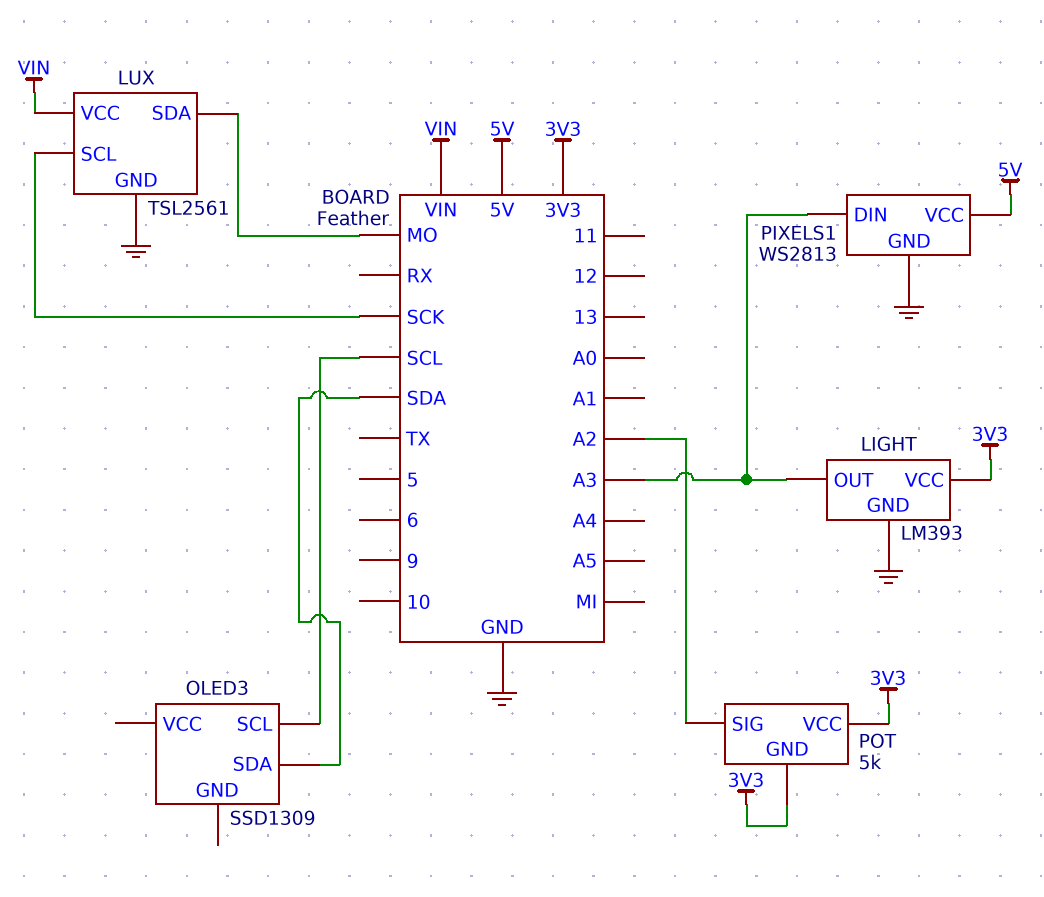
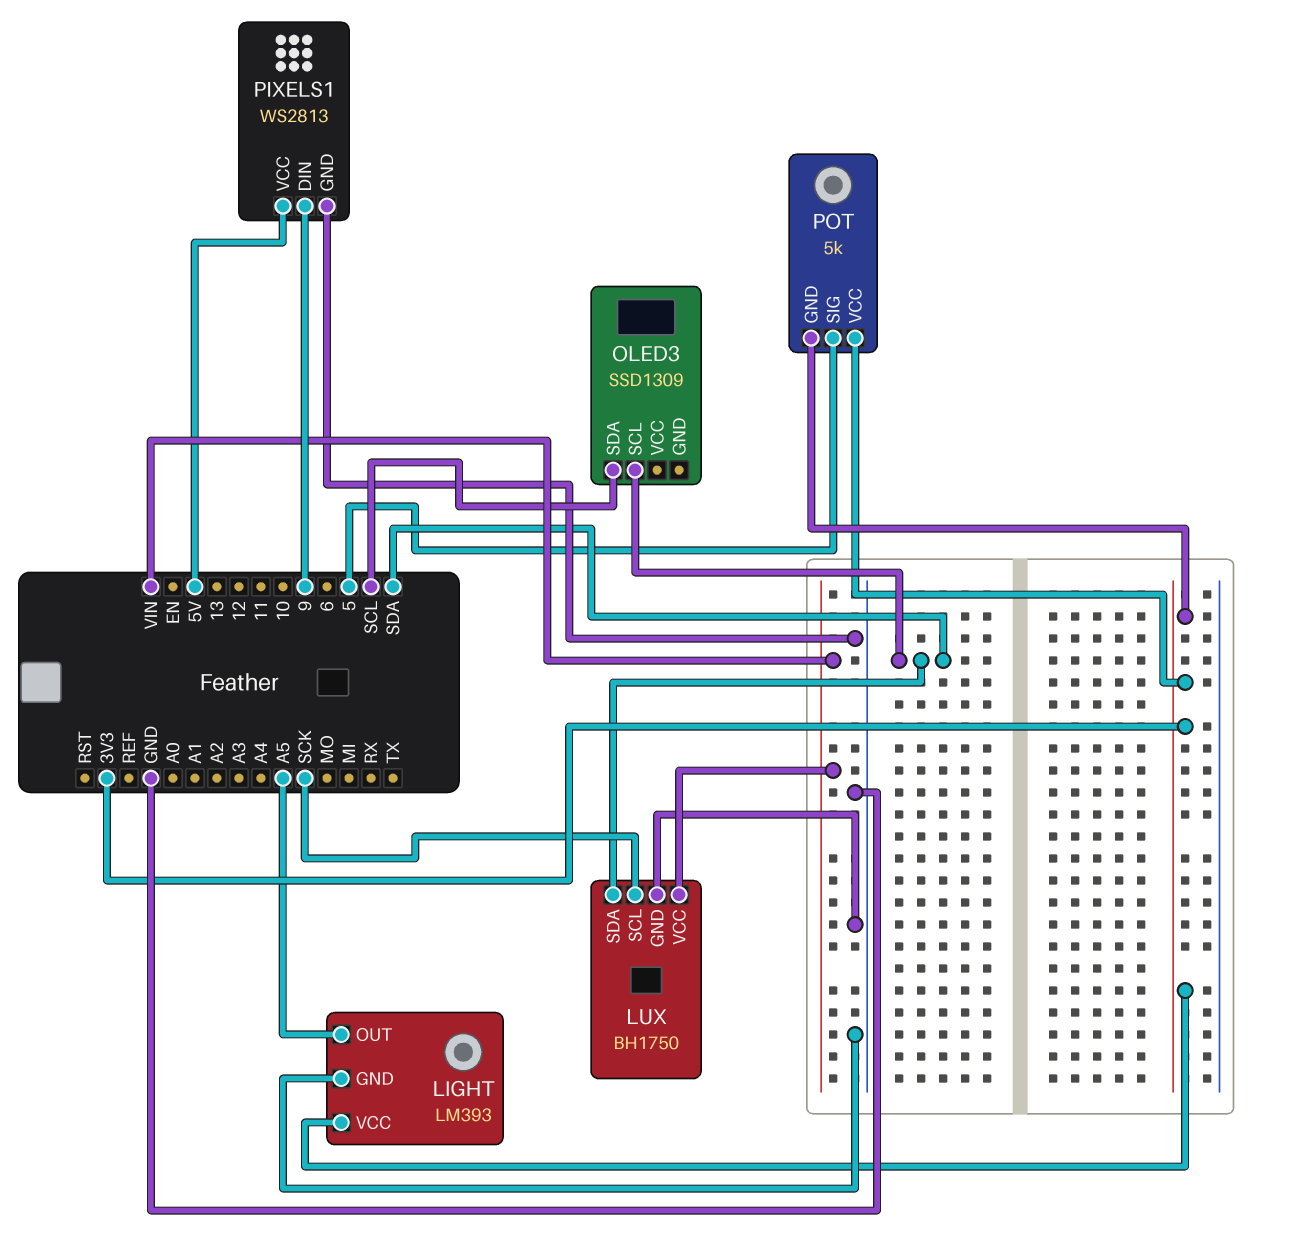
LIGHT pin OUT: A3 -> A5
LUX: TSL2561 -> BH1750
LUX pin SDA: MO -> SDA
OLED3 pin SCL: SCL -> SDA
OLED3 pin SDA: SDA -> SCL
PIXELS1 pin DIN: A3 -> 9
POT pin SIG: A2 -> 5

